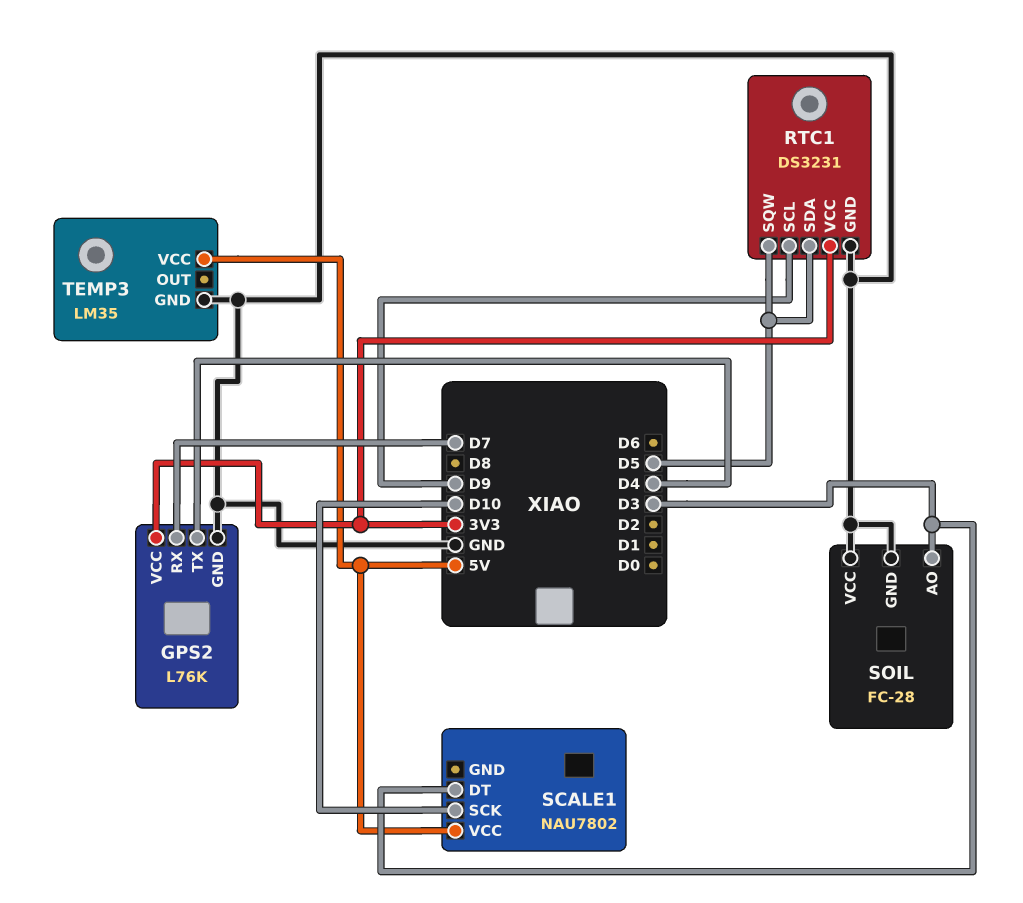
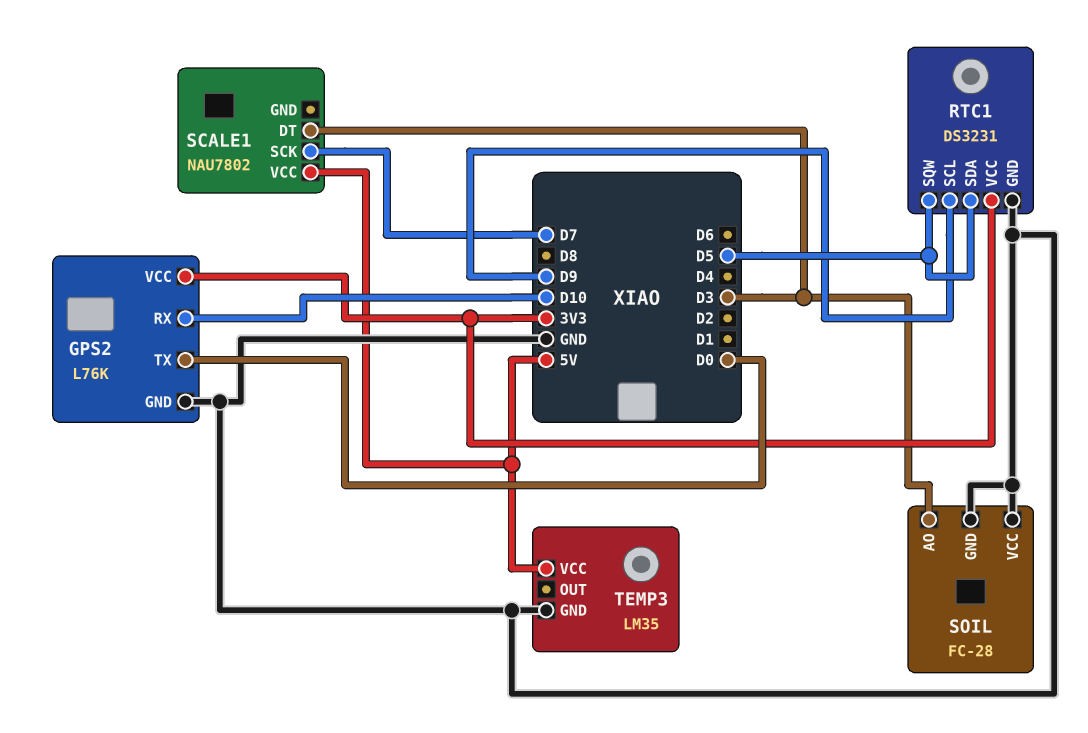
GPS2 pin RX: D7 -> D10
GPS2 pin TX: D4 -> D0
SCALE1 pin SCK: D10 -> D7

